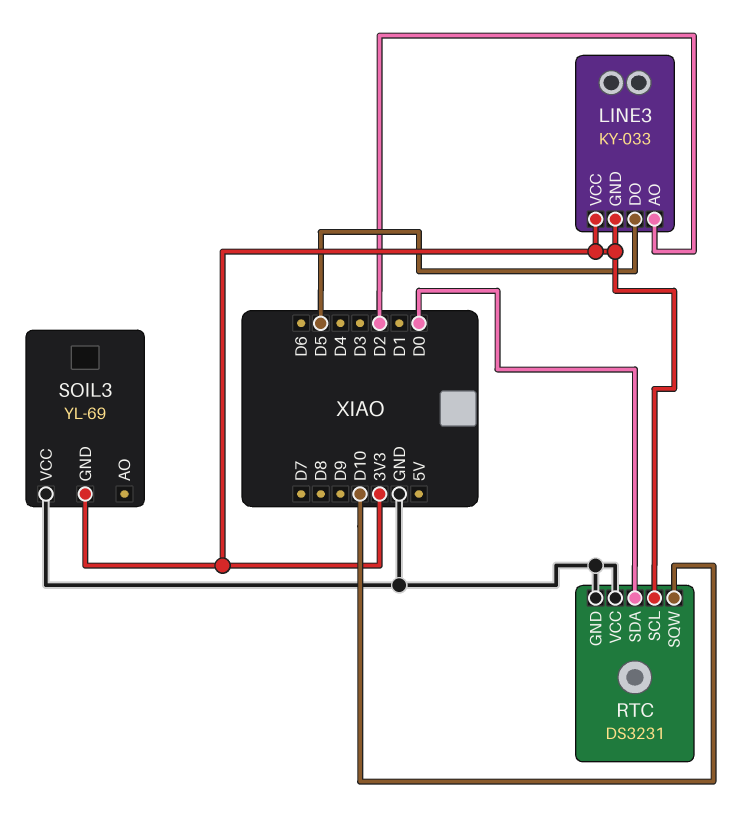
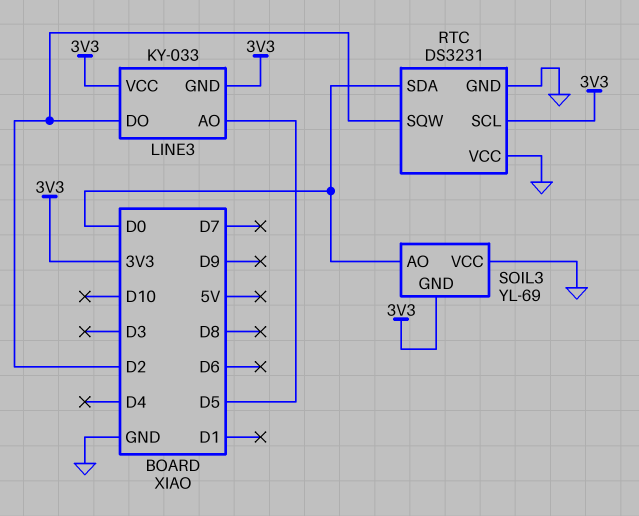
LINE3 pin AO: D2 -> D5
LINE3 pin DO: D5 -> D2
RTC pin SQW: D10 -> D2
SOIL3 pin AO: none -> D0

